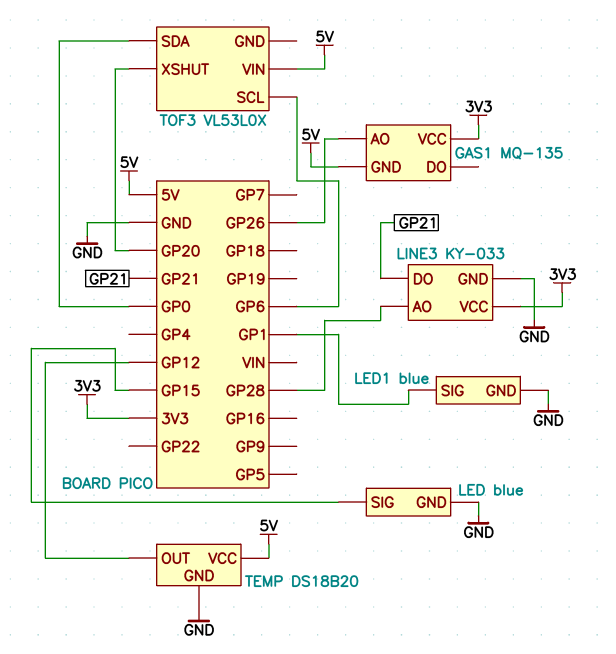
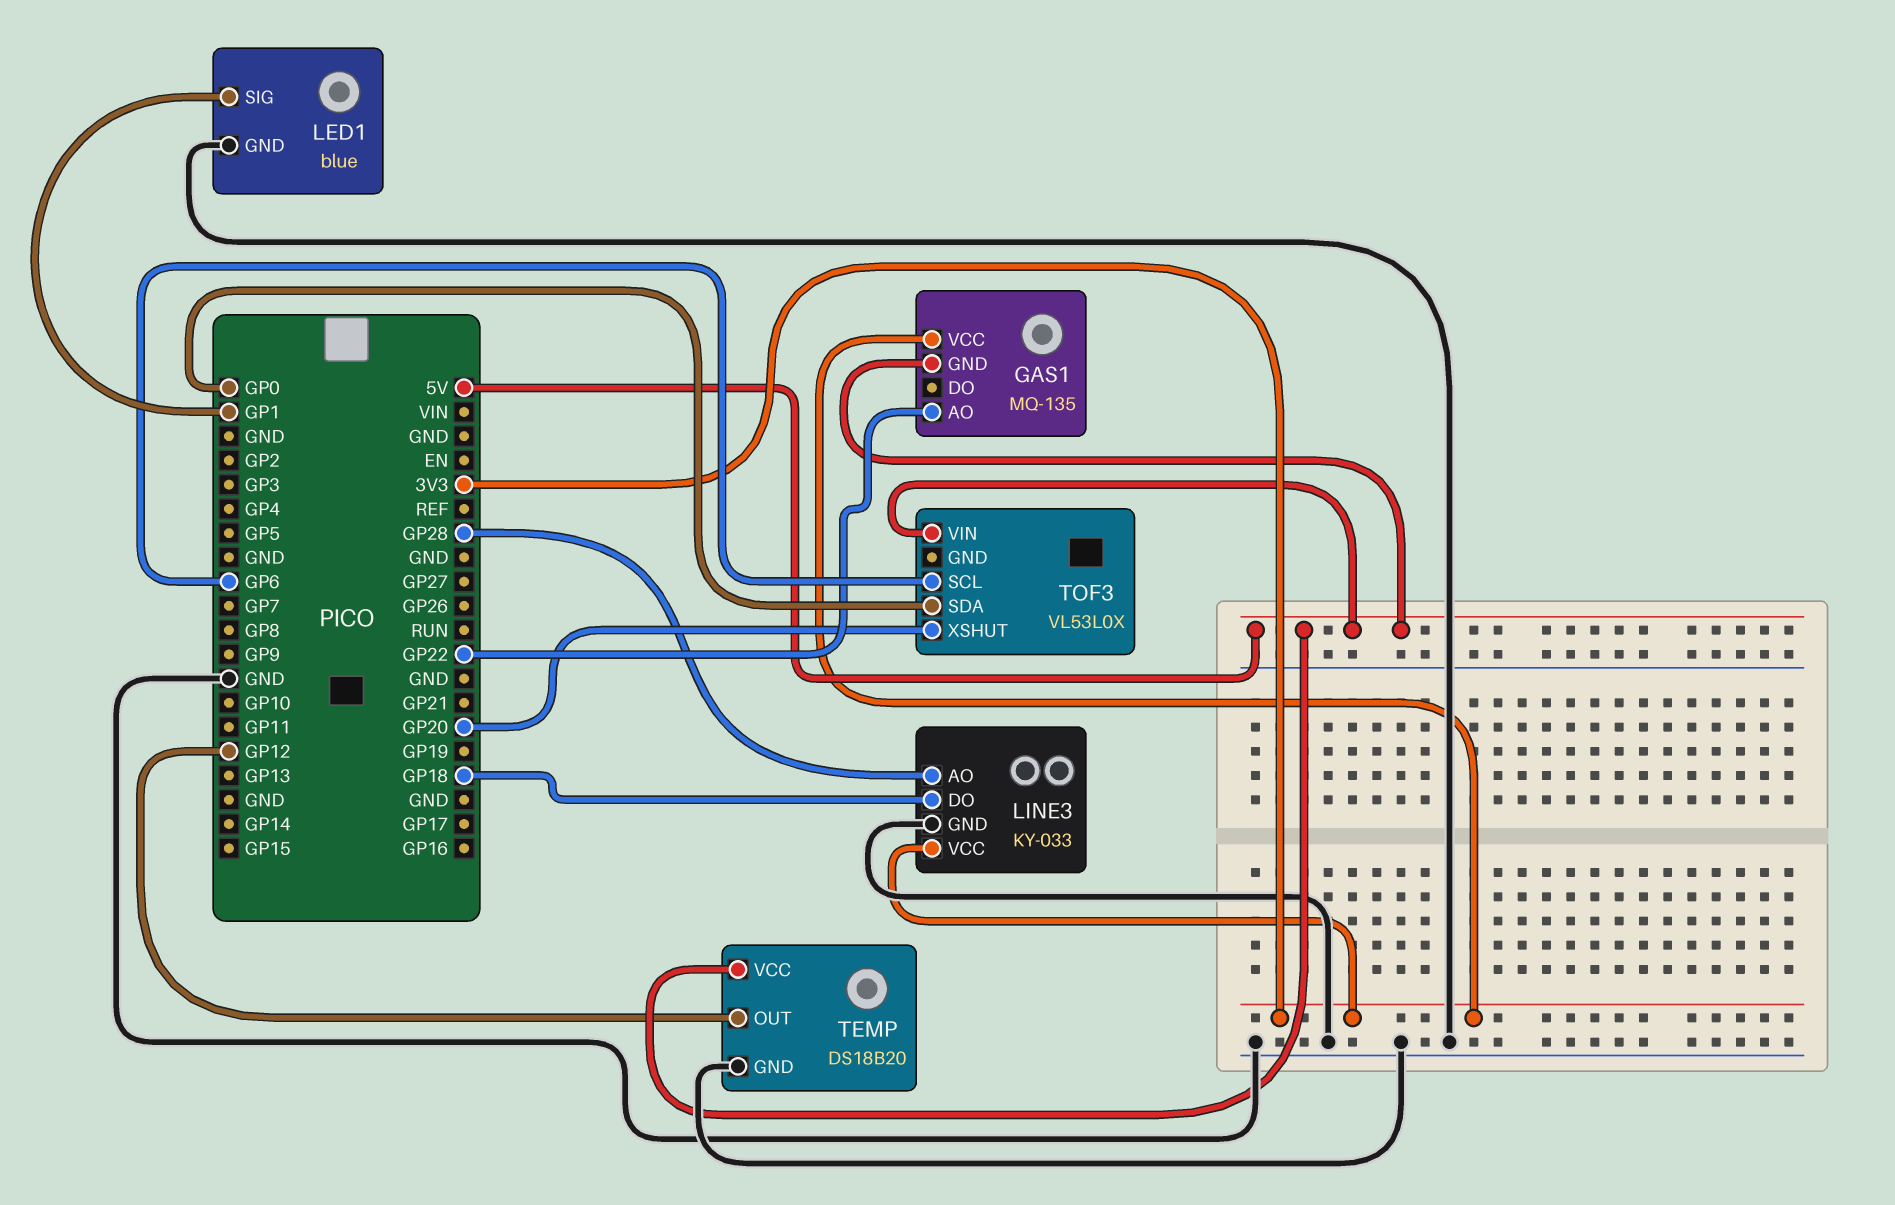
GAS1 pin AO: GP26 -> GP22
LED: blue -> none
LED pin GND: GND -> none
LED pin SIG: GP15 -> none
LINE3 pin DO: GP21 -> GP18

